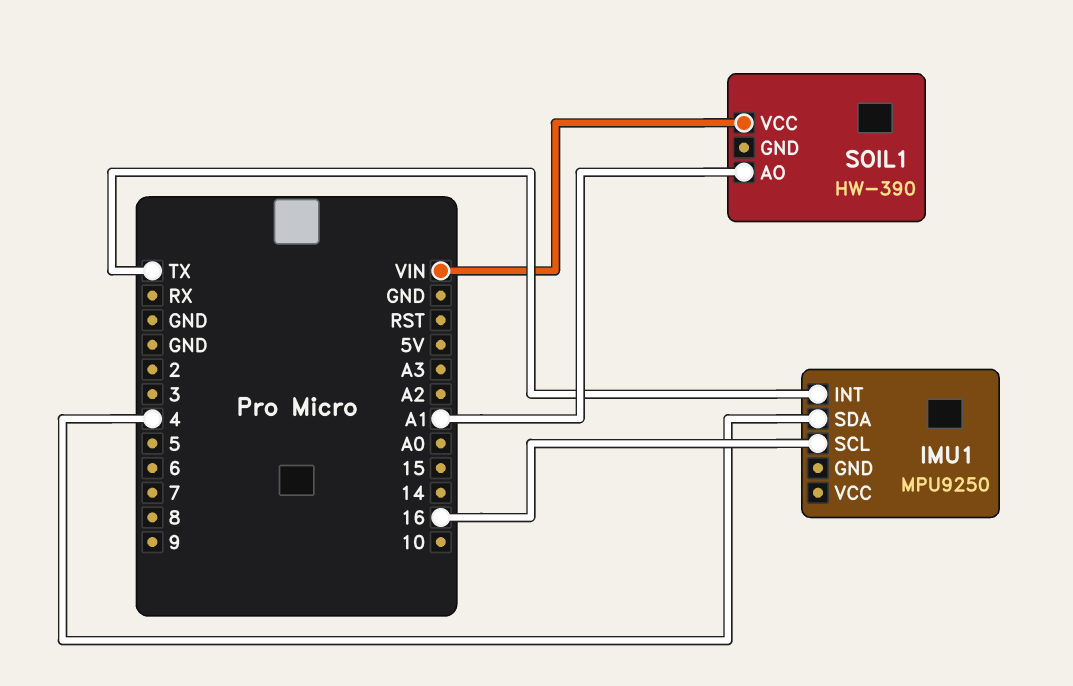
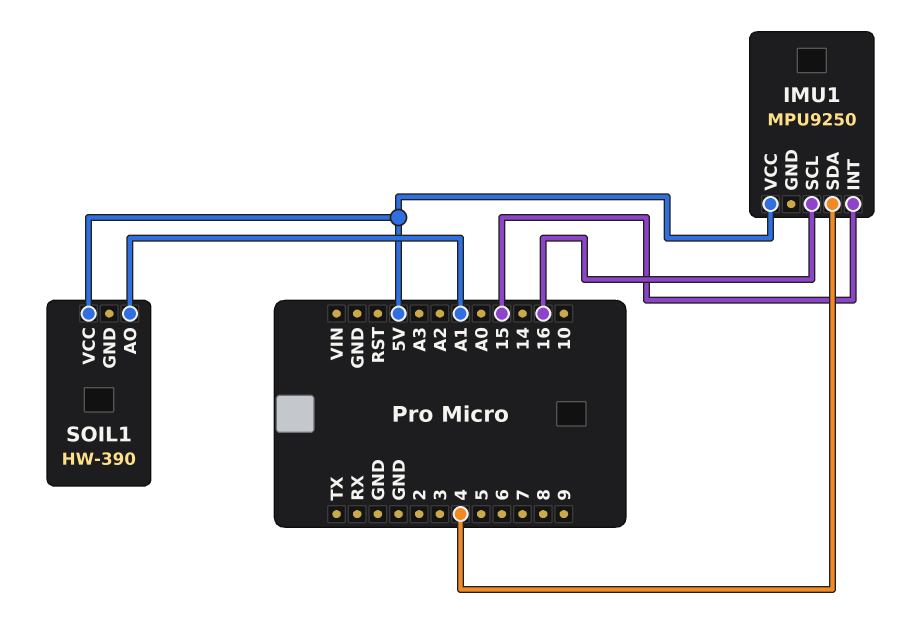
IMU1 pin INT: TX -> 15
IMU1 pin VCC: none -> 5V
SOIL1 pin VCC: VIN -> 5V

